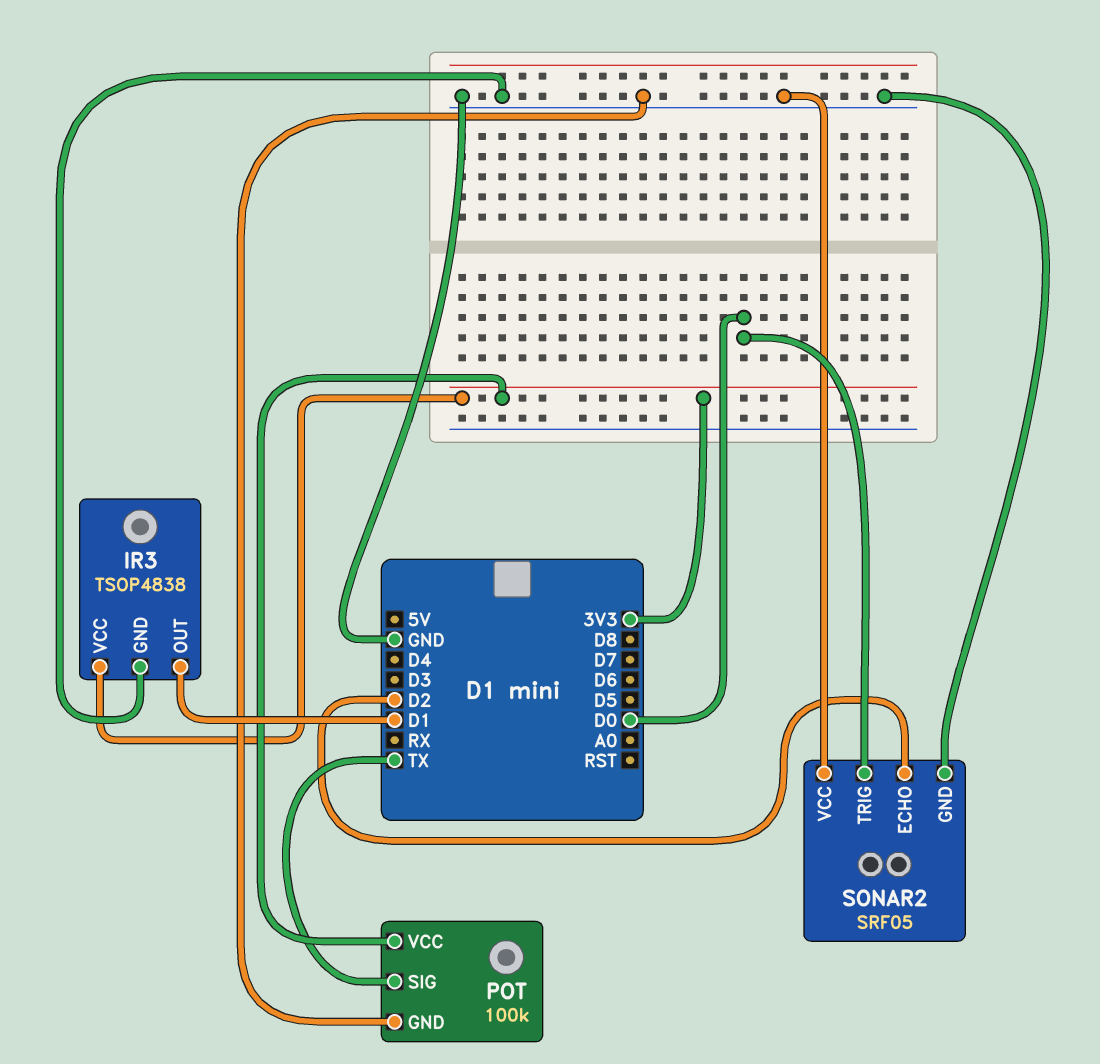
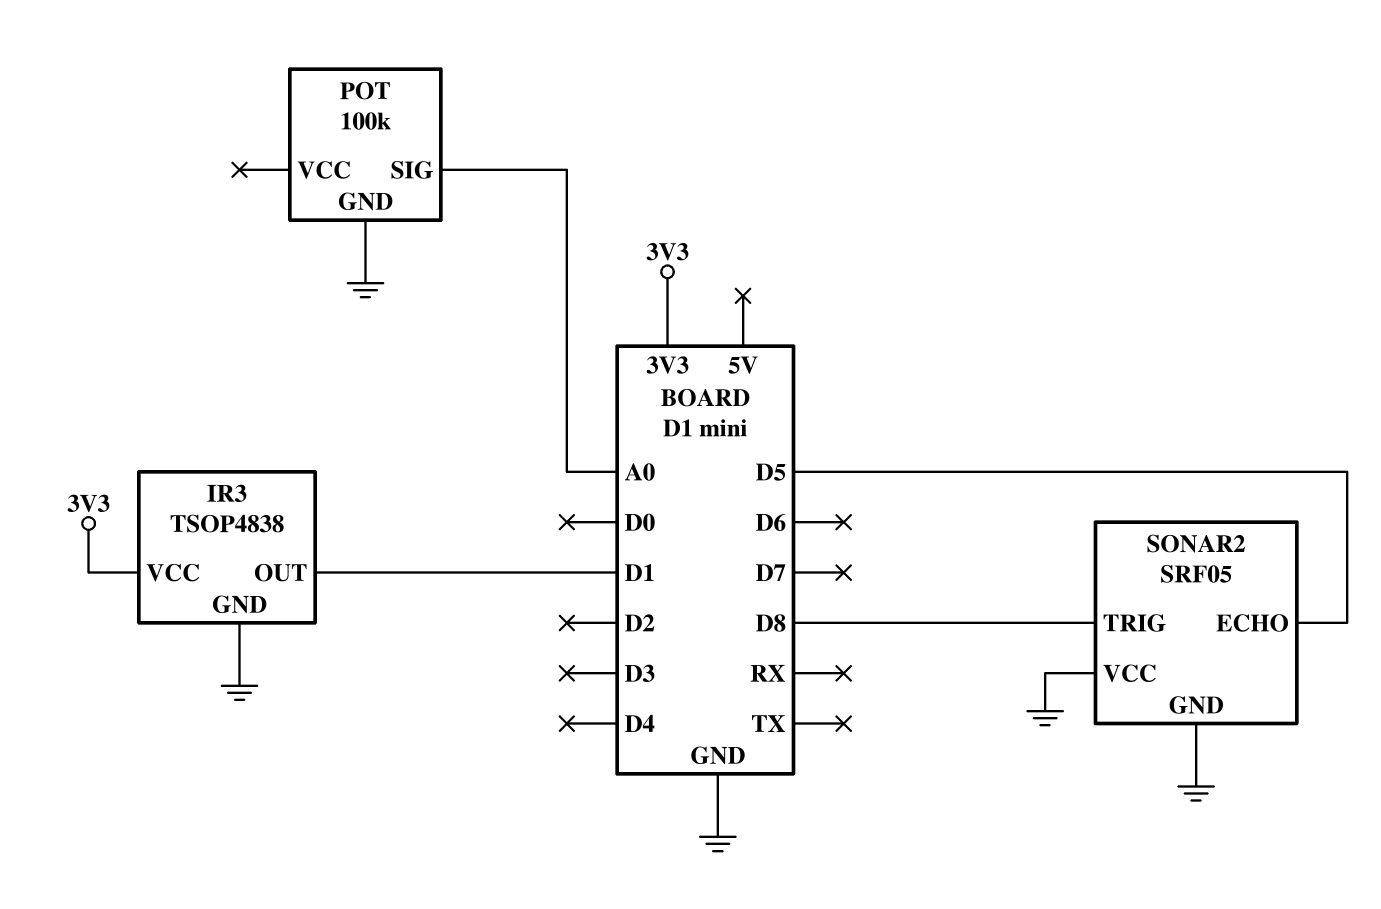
POT pin SIG: TX -> A0
POT pin VCC: 3V3 -> none
SONAR2 pin ECHO: D2 -> D5
SONAR2 pin TRIG: D0 -> D8

